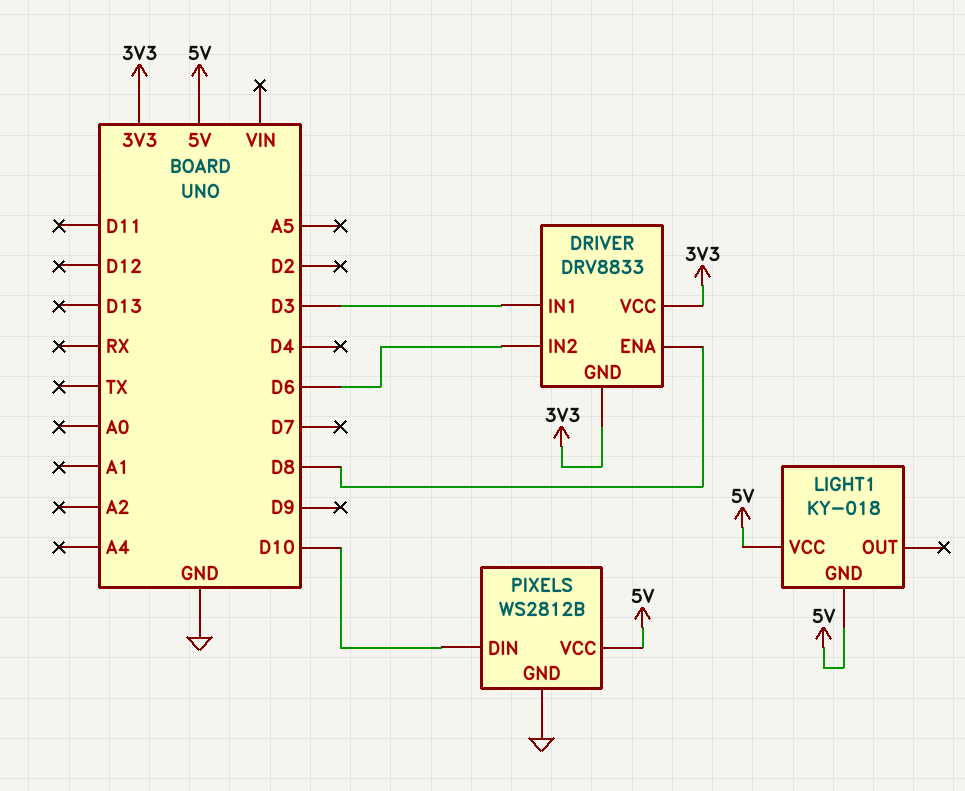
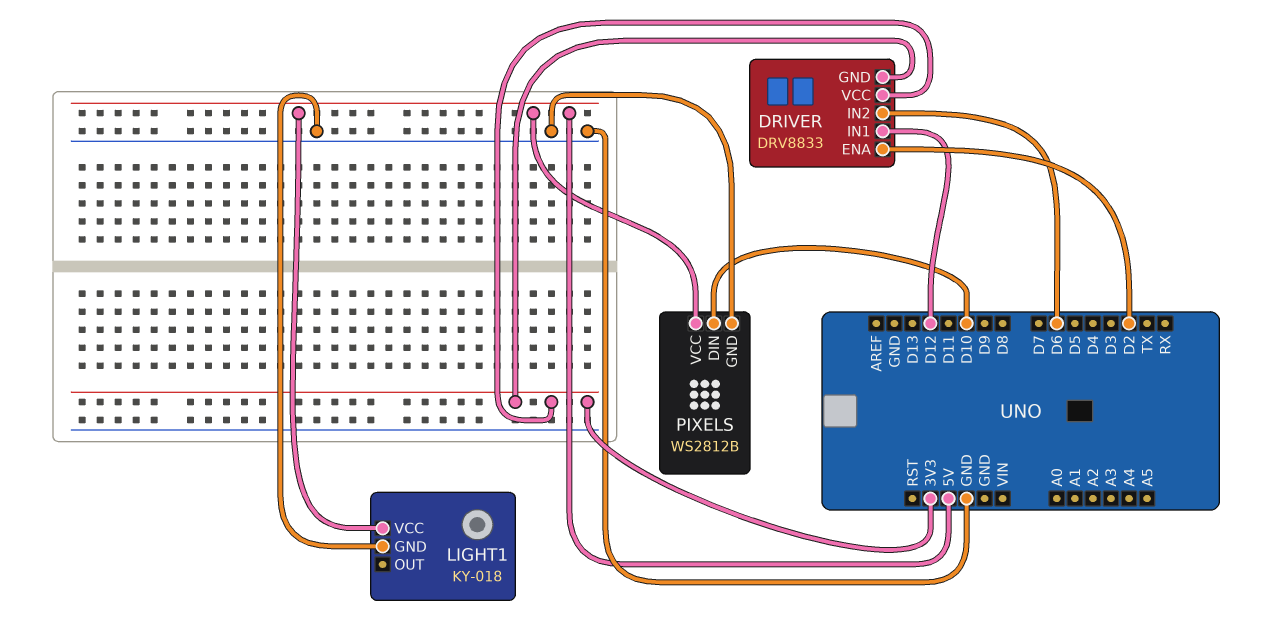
DRIVER pin ENA: D8 -> D2
DRIVER pin IN1: D3 -> D12
LIGHT1 pin GND: 5V -> GND

